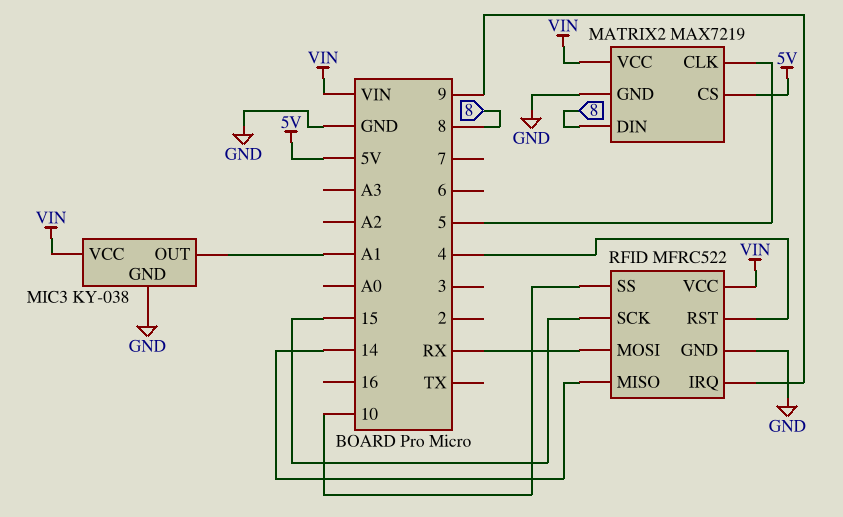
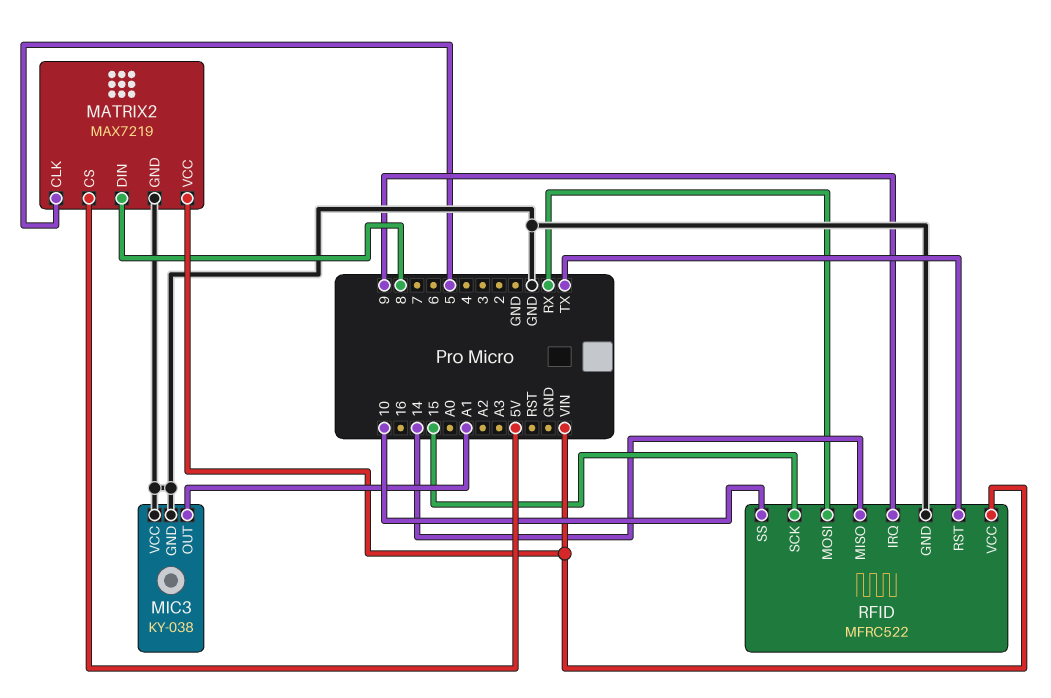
MIC3 pin VCC: VIN -> GND
RFID pin RST: 4 -> TX

